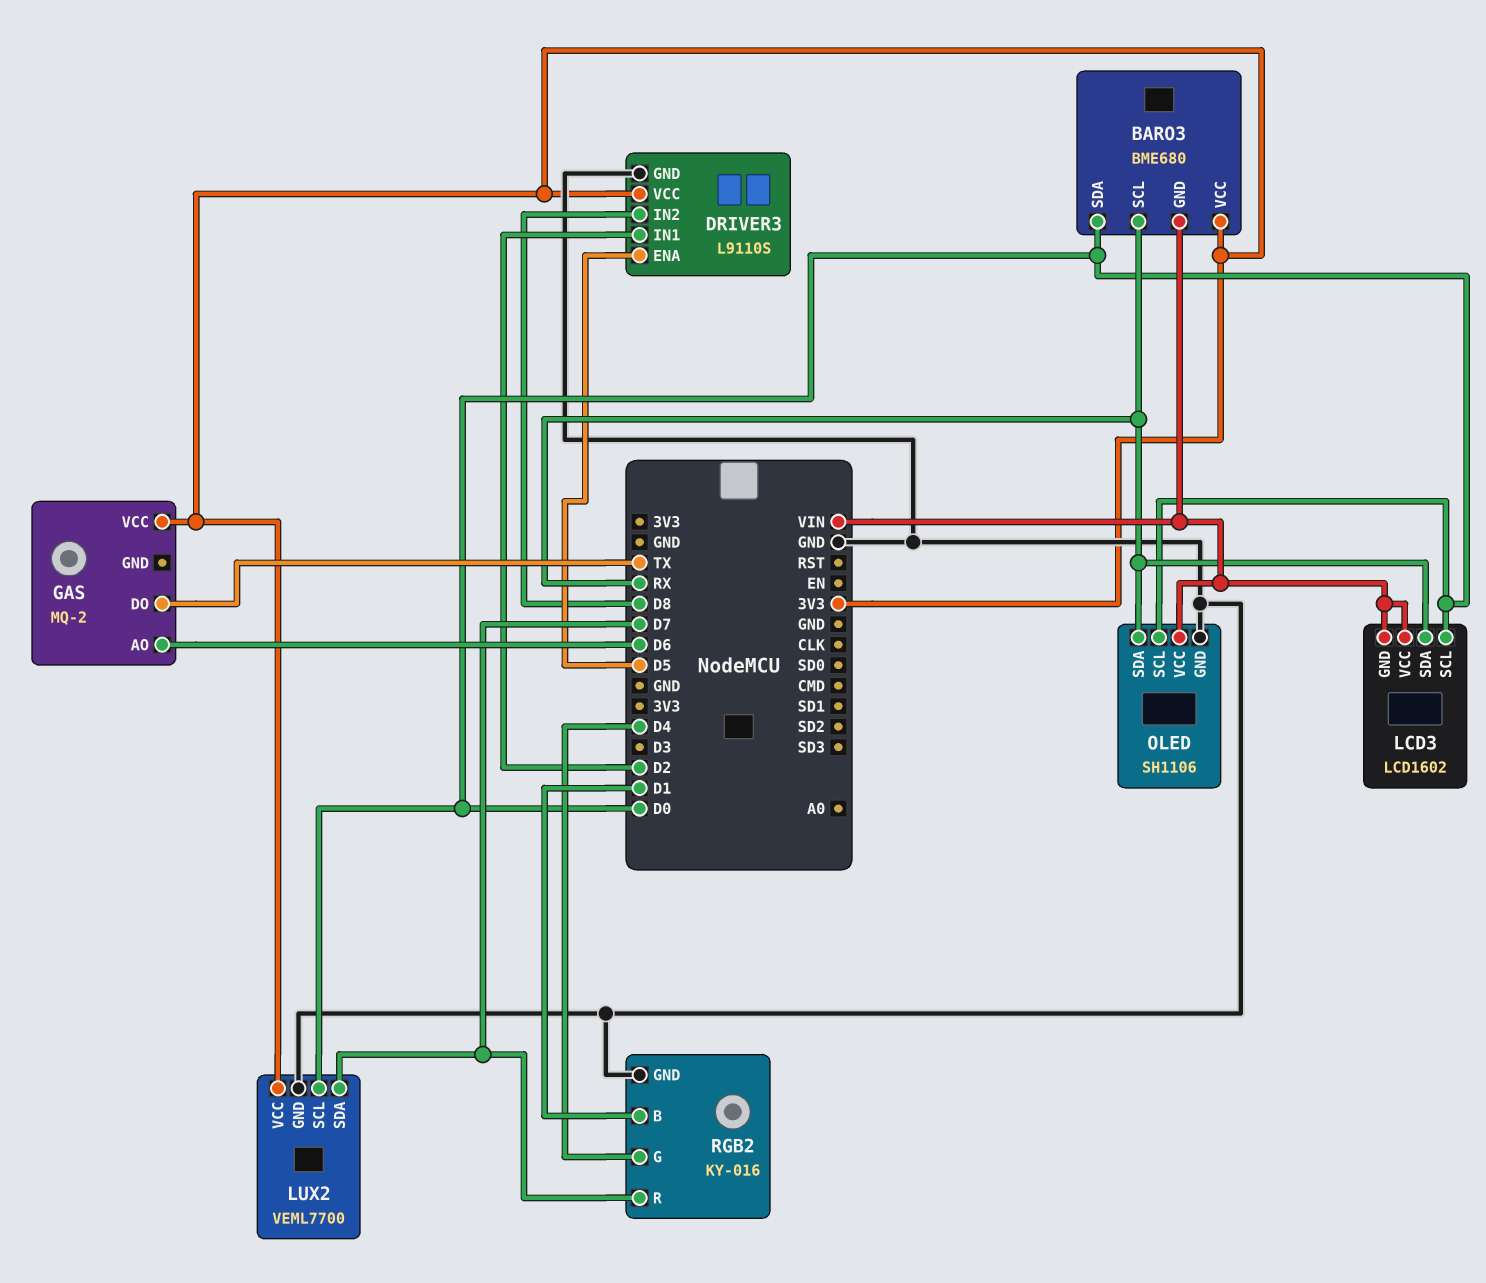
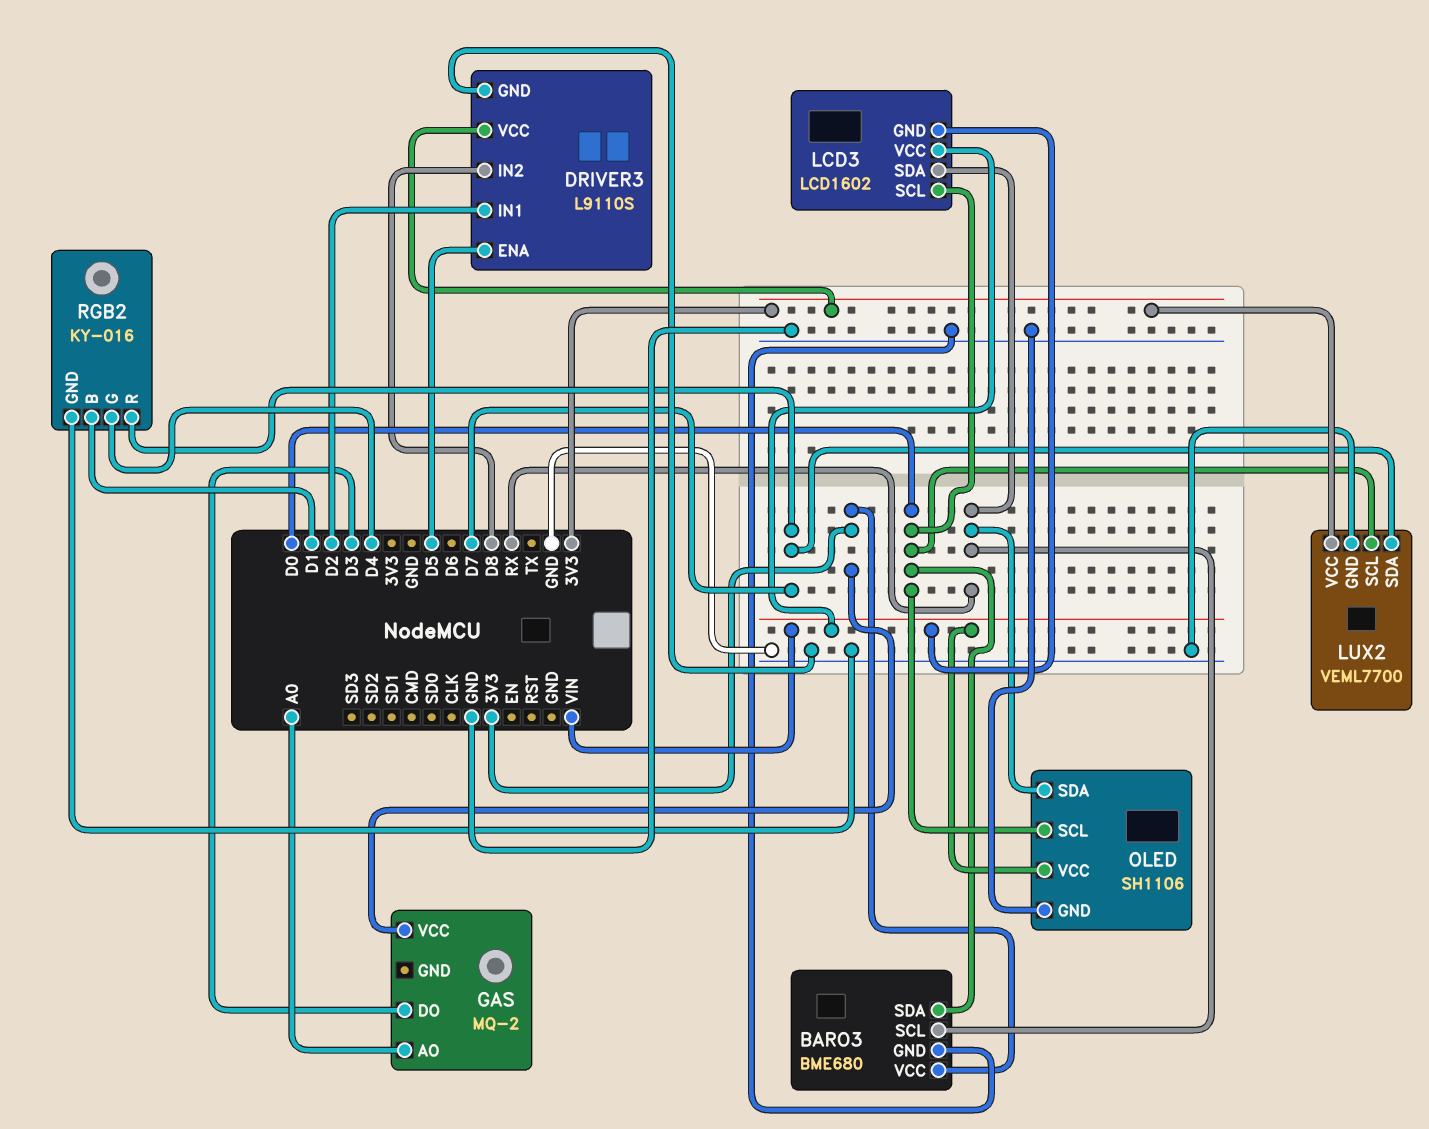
BARO3 pin GND: VIN -> GND
GAS pin AO: D6 -> A0
GAS pin DO: TX -> D3

